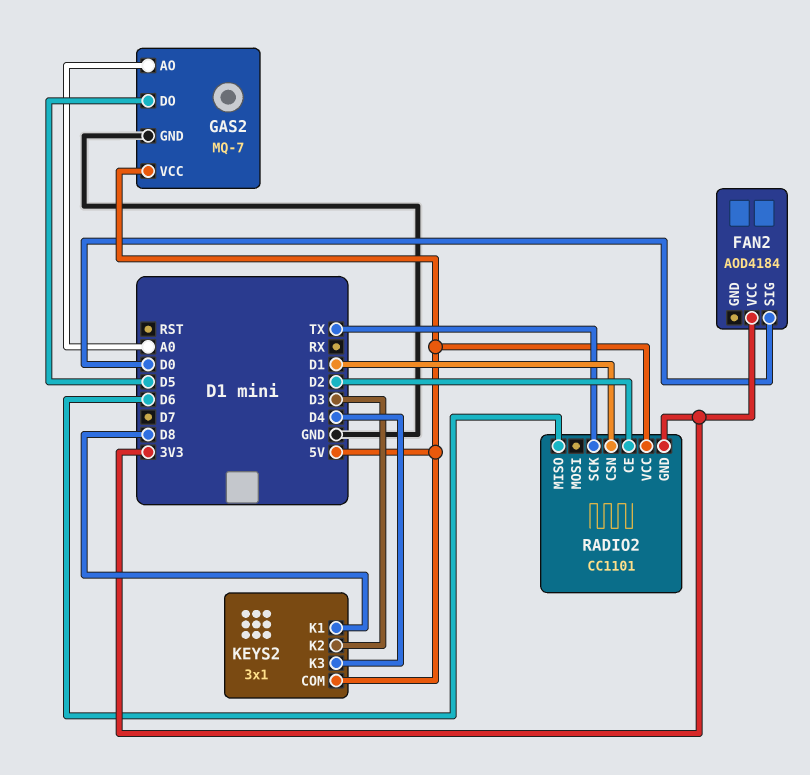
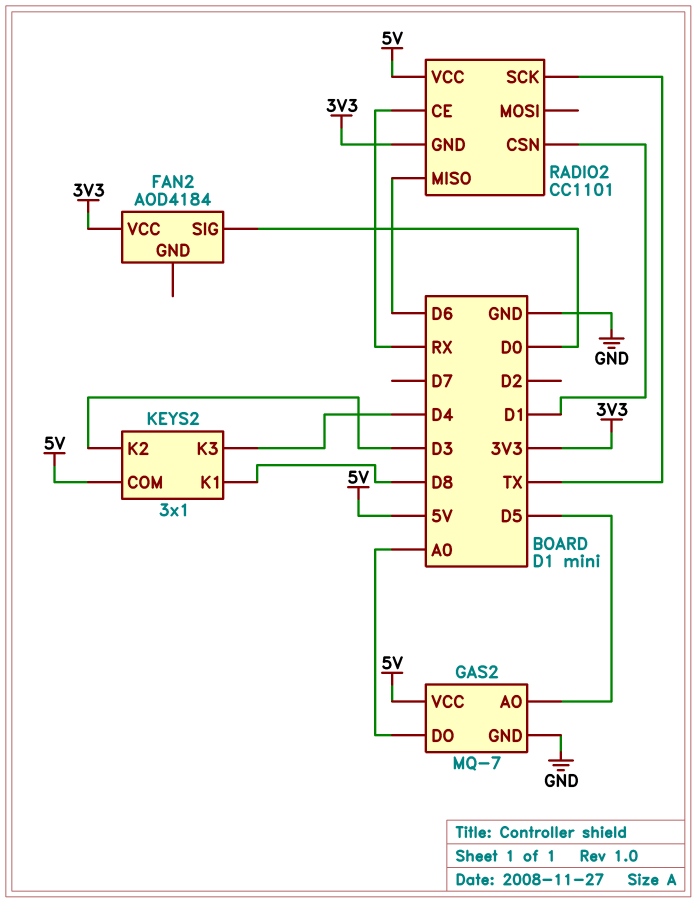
GAS2 pin AO: A0 -> D5
GAS2 pin DO: D5 -> A0
RADIO2 pin CE: D2 -> RX

